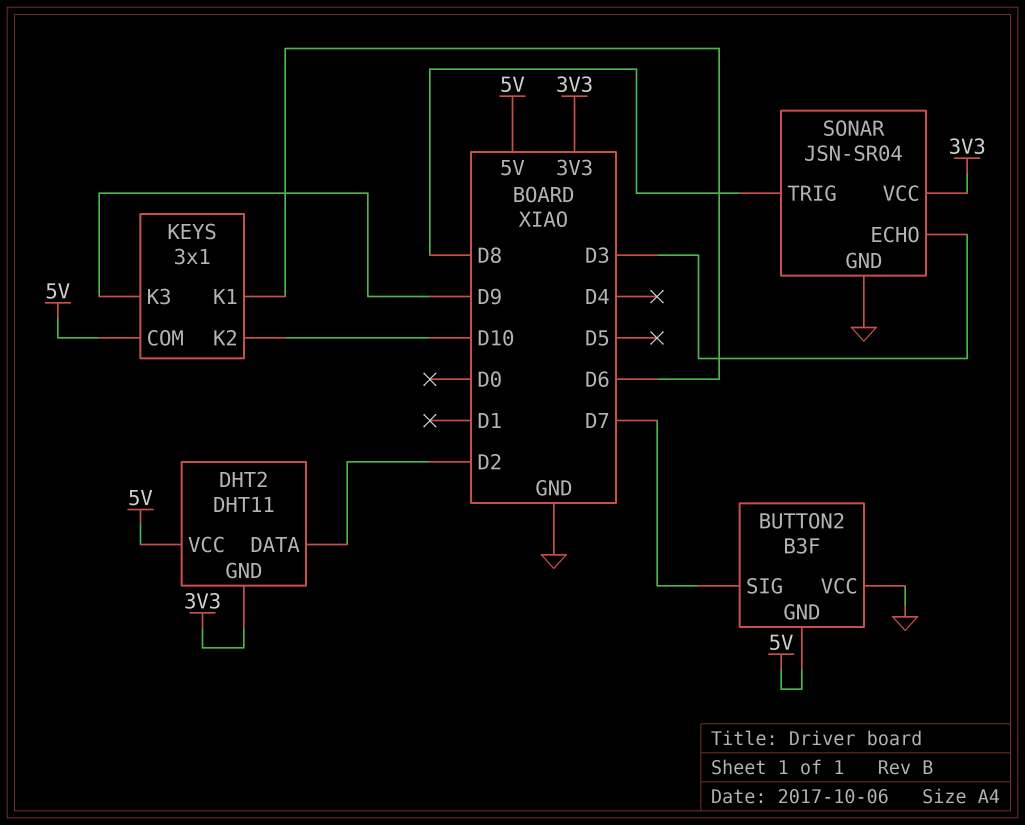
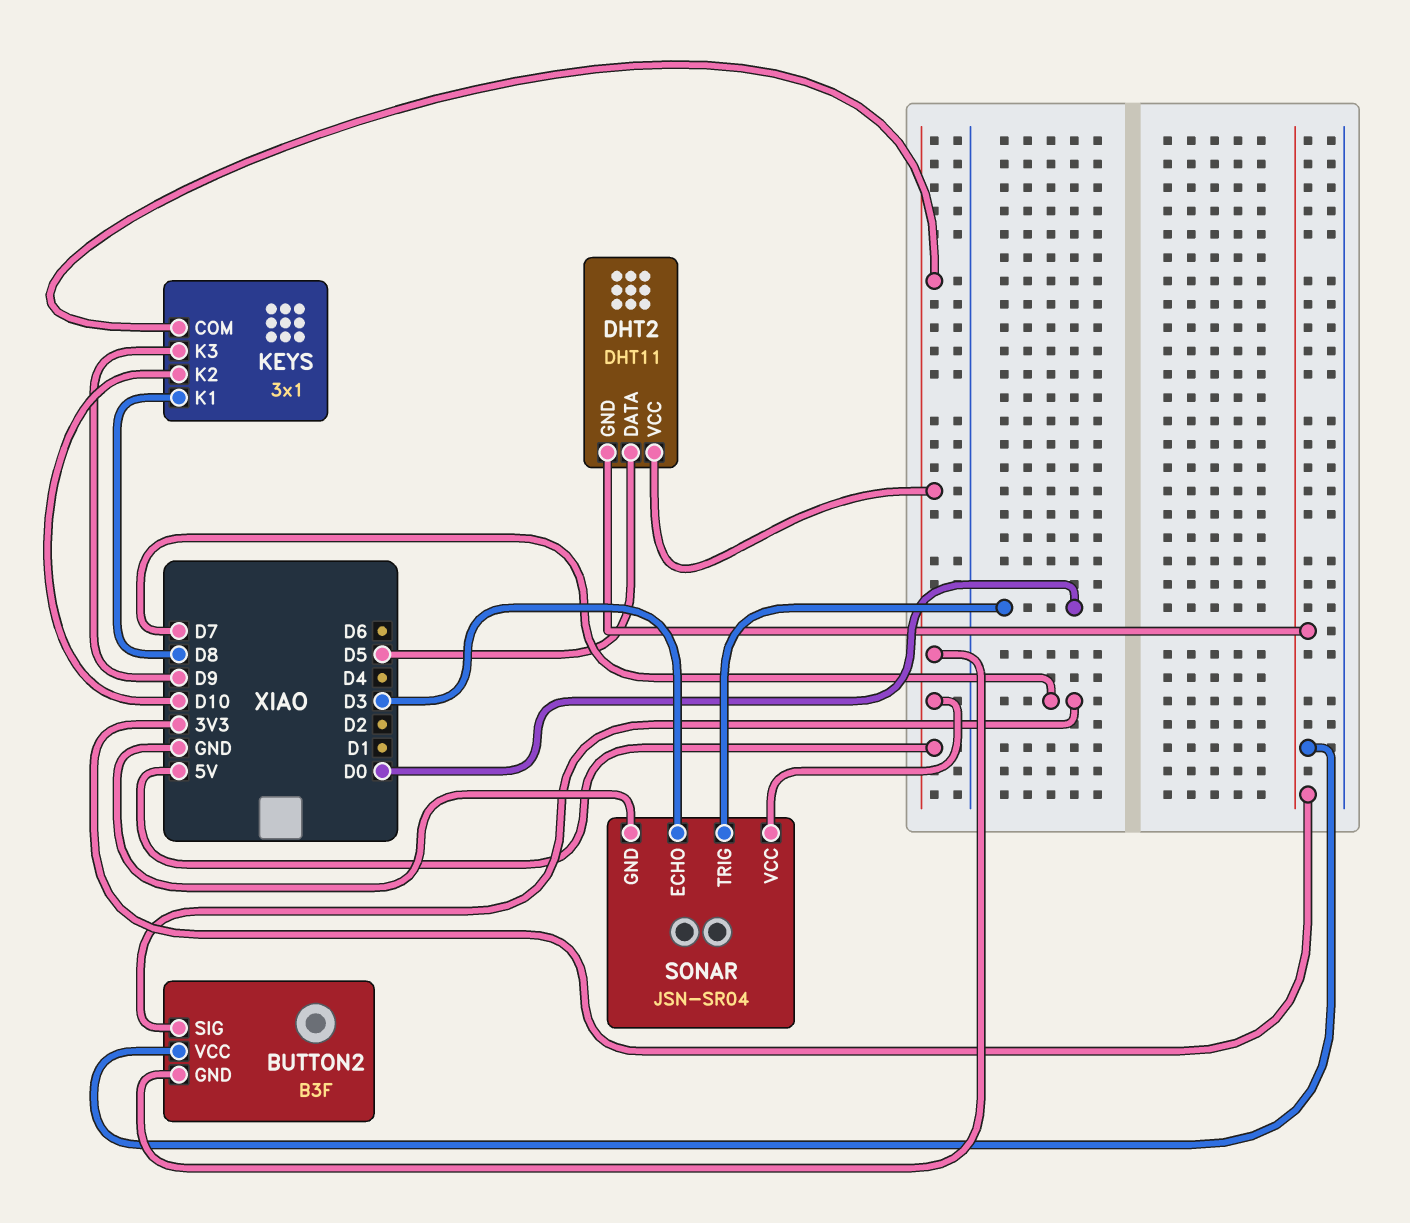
BUTTON2 pin VCC: GND -> 3V3
DHT2 pin DATA: D2 -> D5
KEYS pin K1: D6 -> D8
SONAR pin TRIG: D8 -> D0
SONAR pin VCC: 3V3 -> 5V

